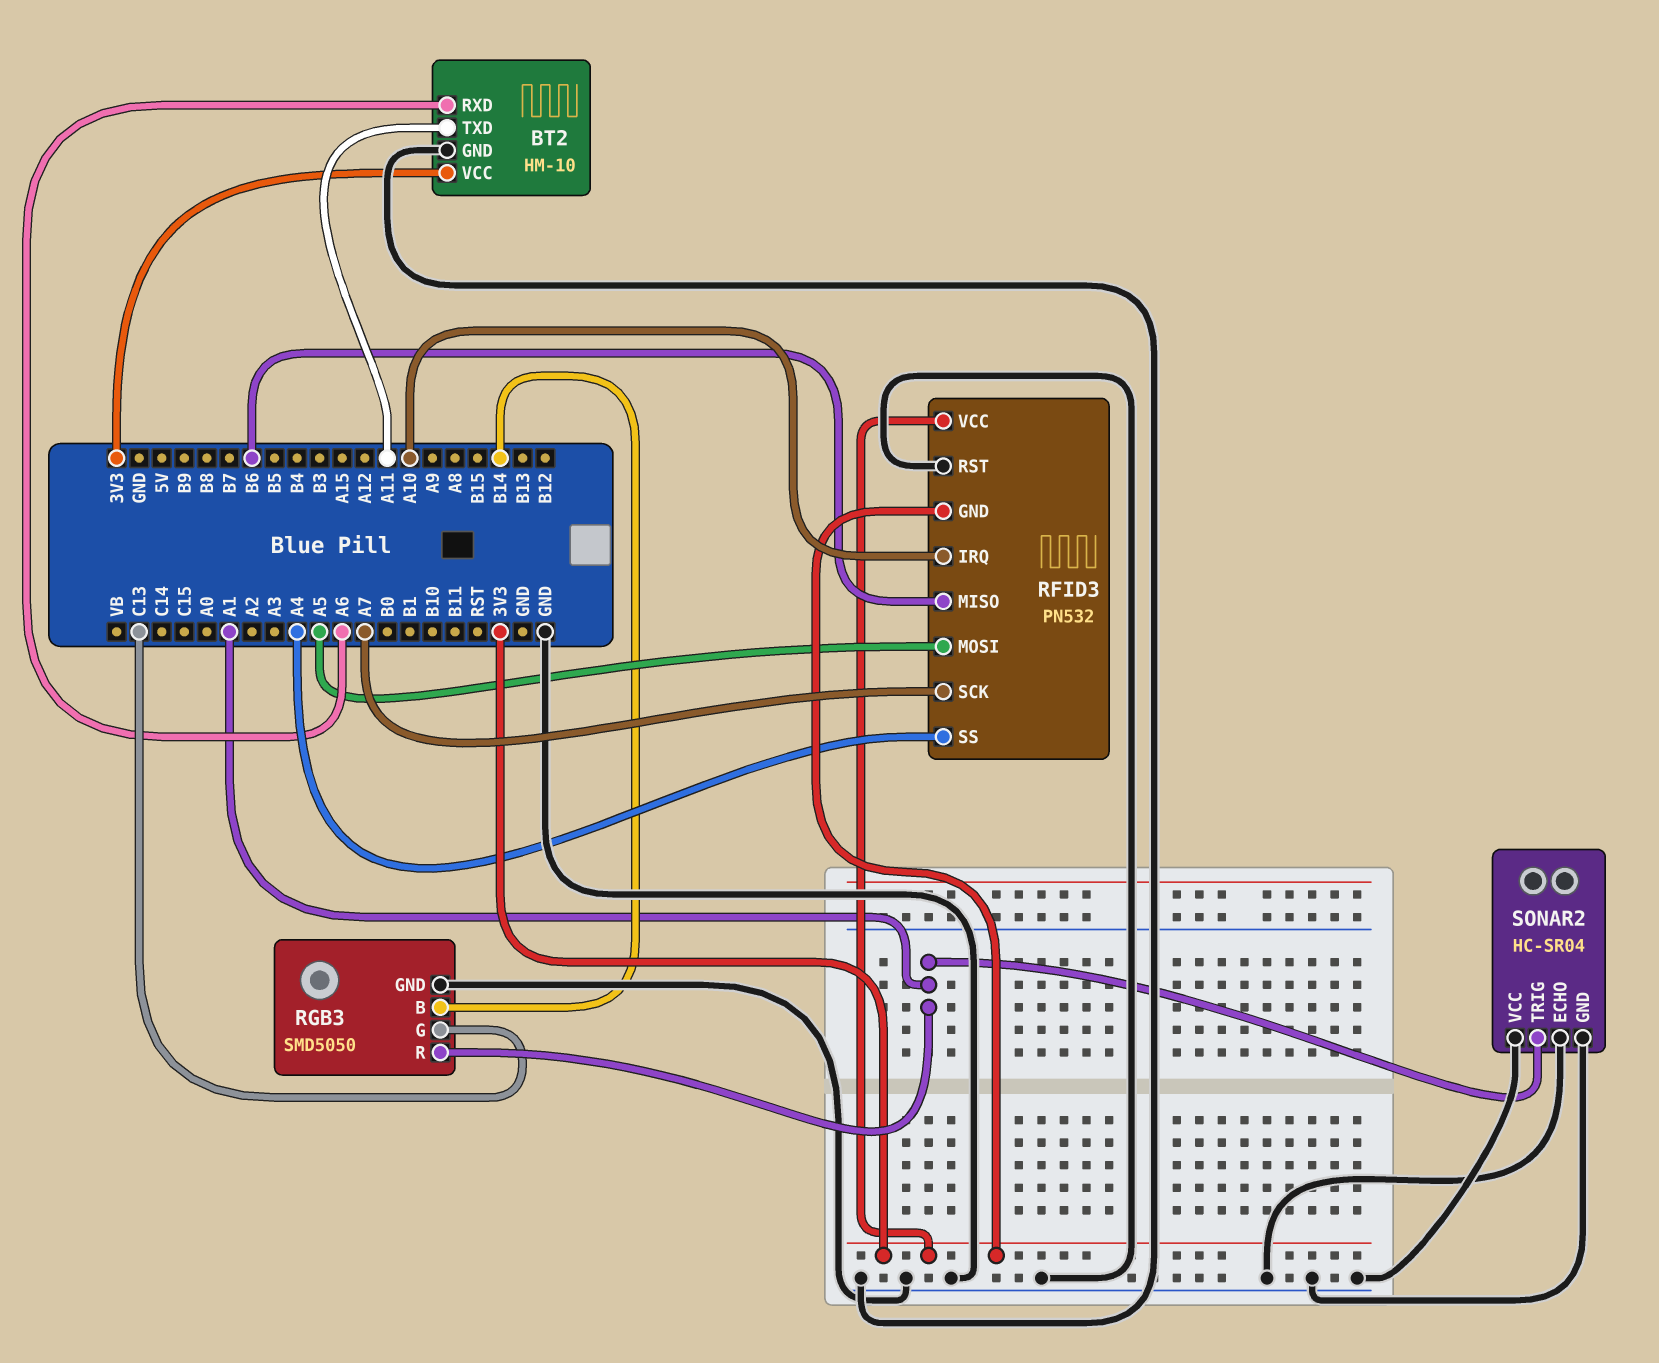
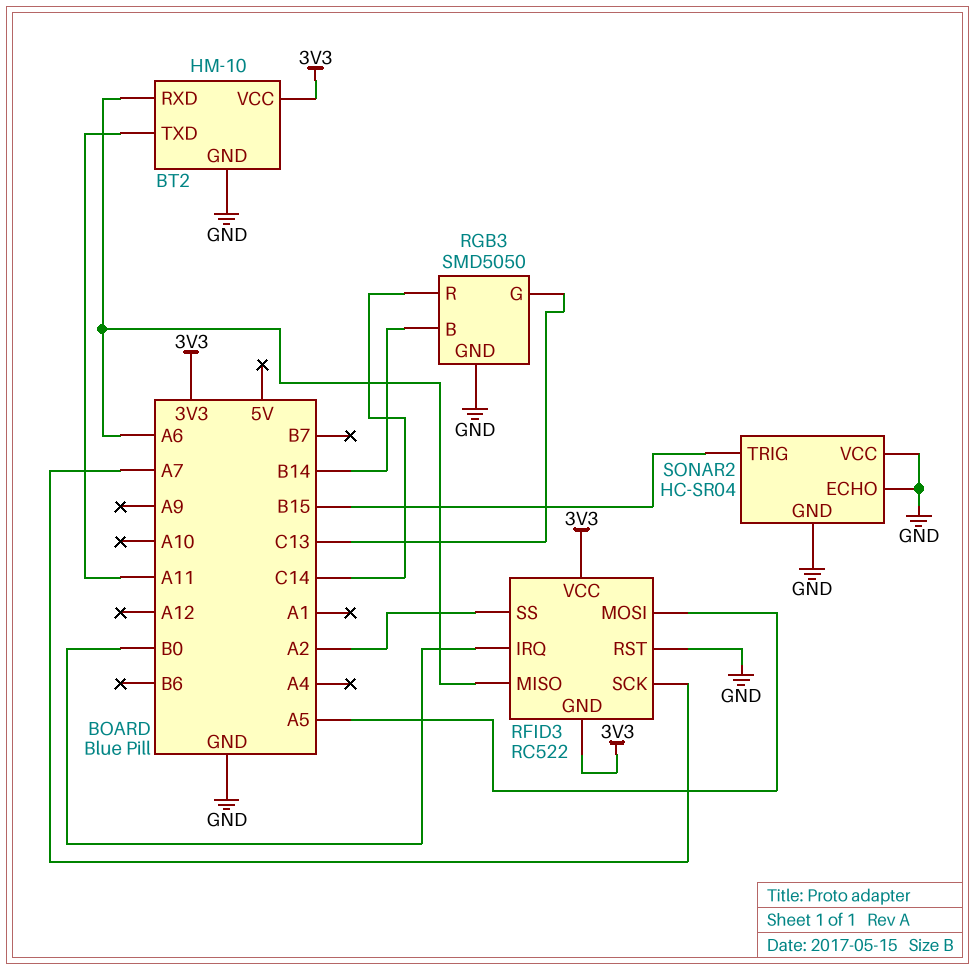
RFID3: PN532 -> RC522
RFID3 pin IRQ: A10 -> B0
RFID3 pin MISO: B6 -> A6
RFID3 pin SS: A4 -> A2
RGB3 pin R: A1 -> C14
SONAR2 pin TRIG: A1 -> B15

